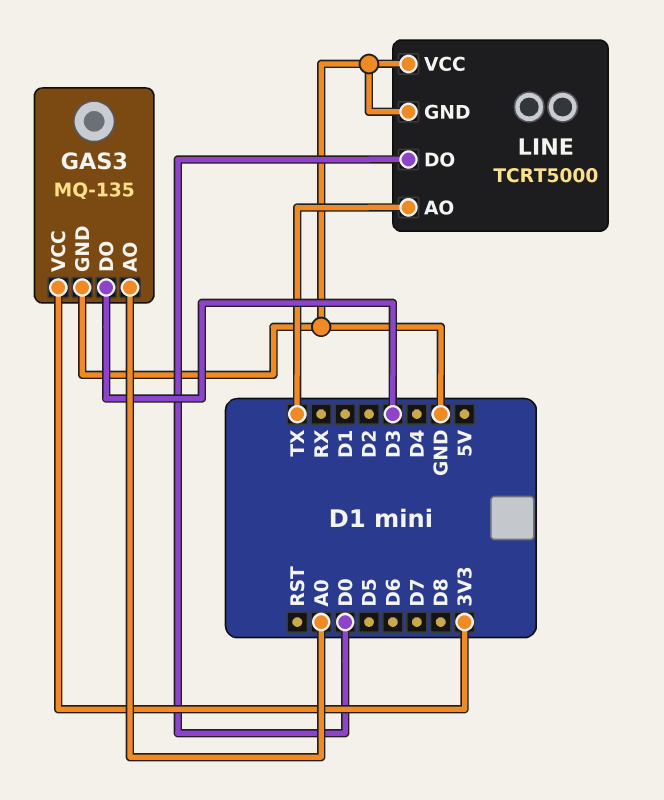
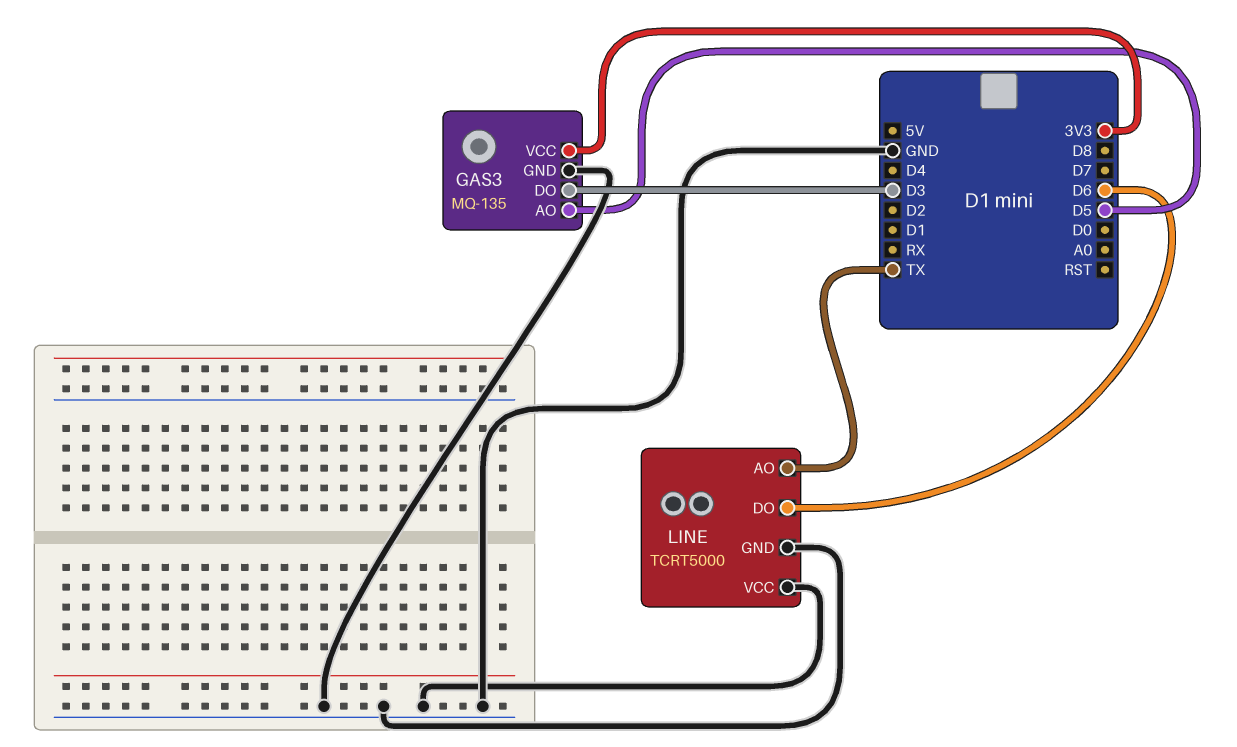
GAS3 pin AO: A0 -> D5
LINE pin DO: D0 -> D6

